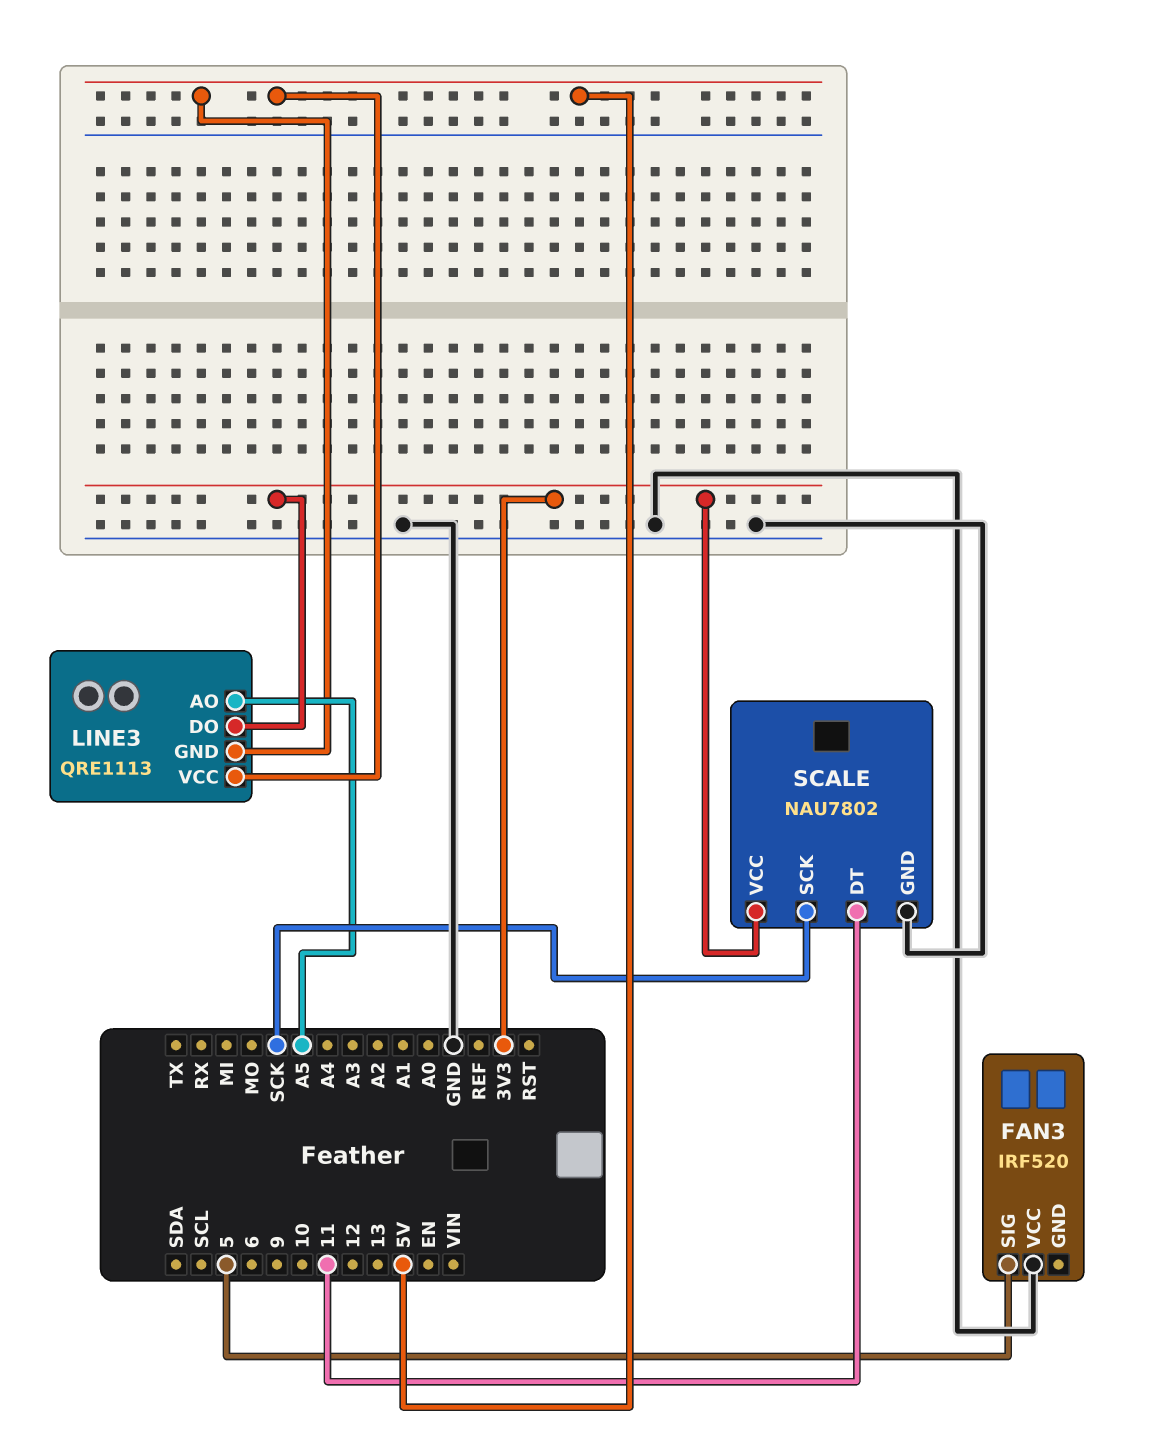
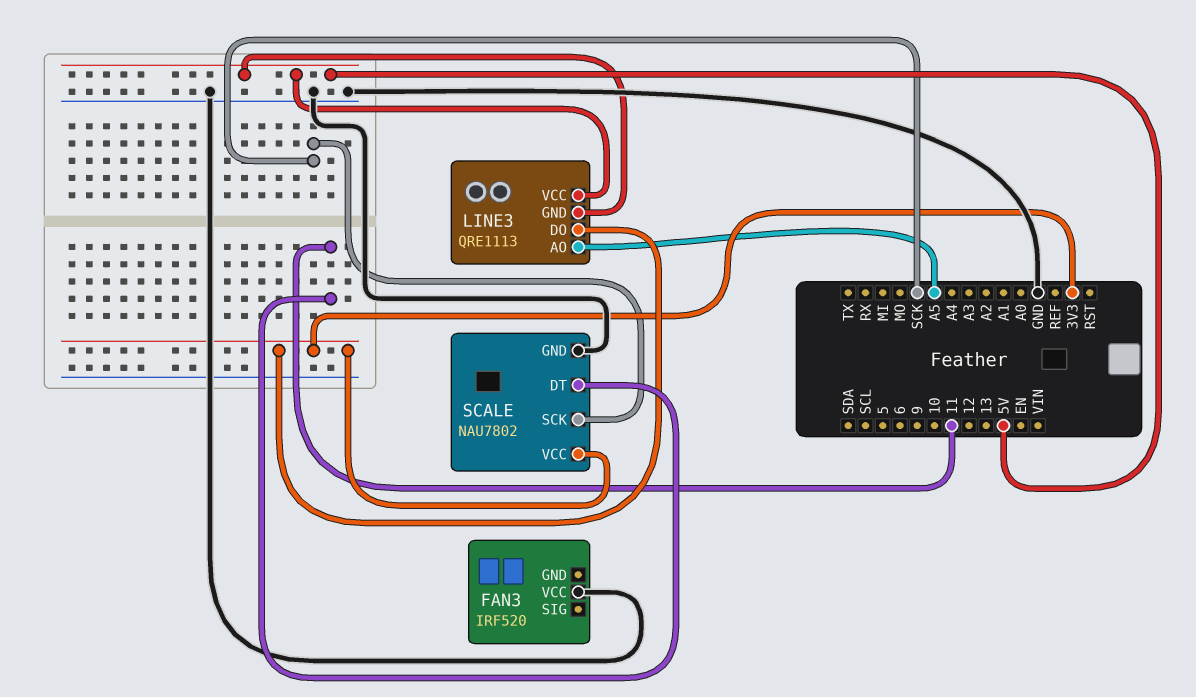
FAN3 pin SIG: 5 -> none

